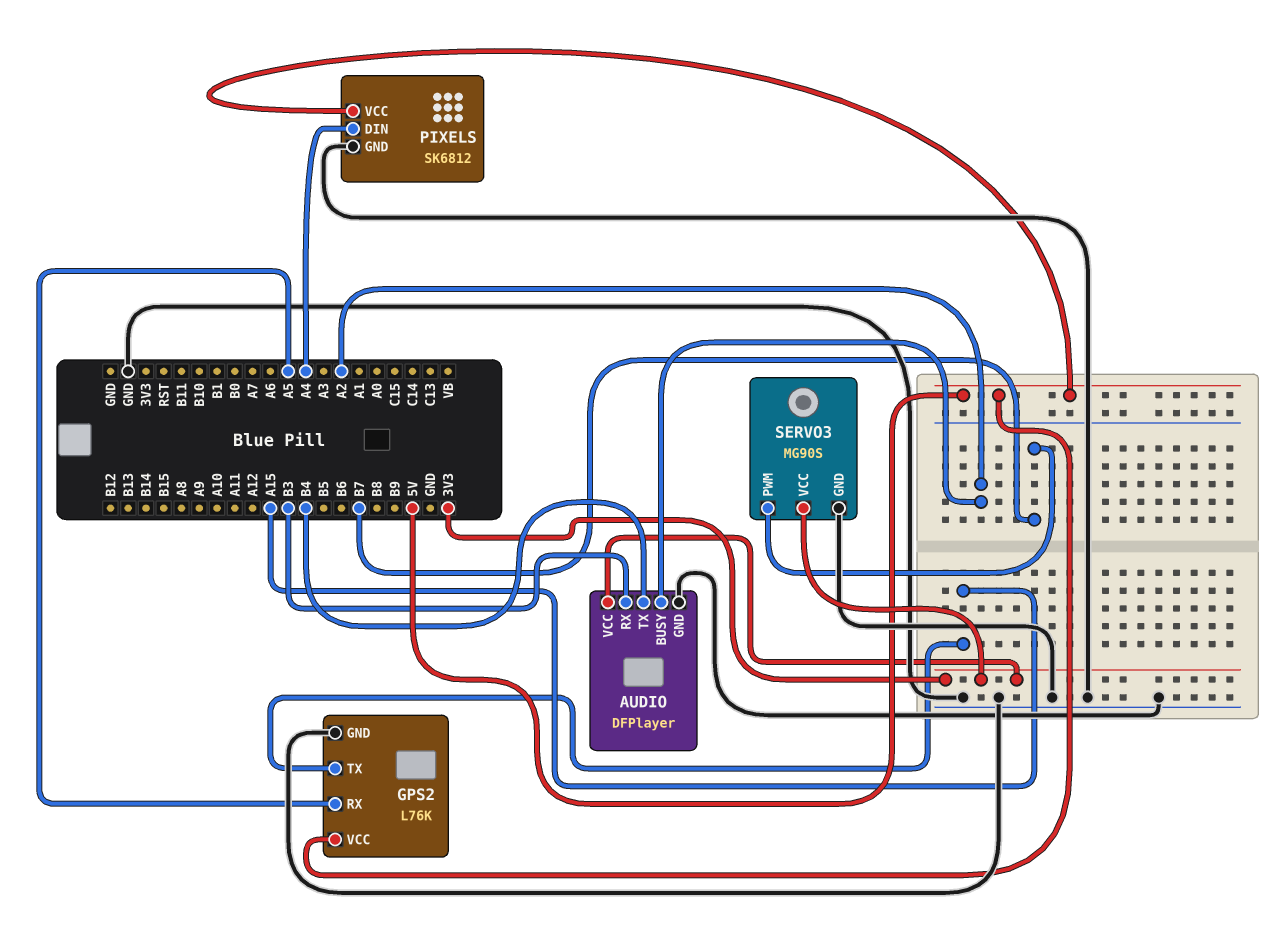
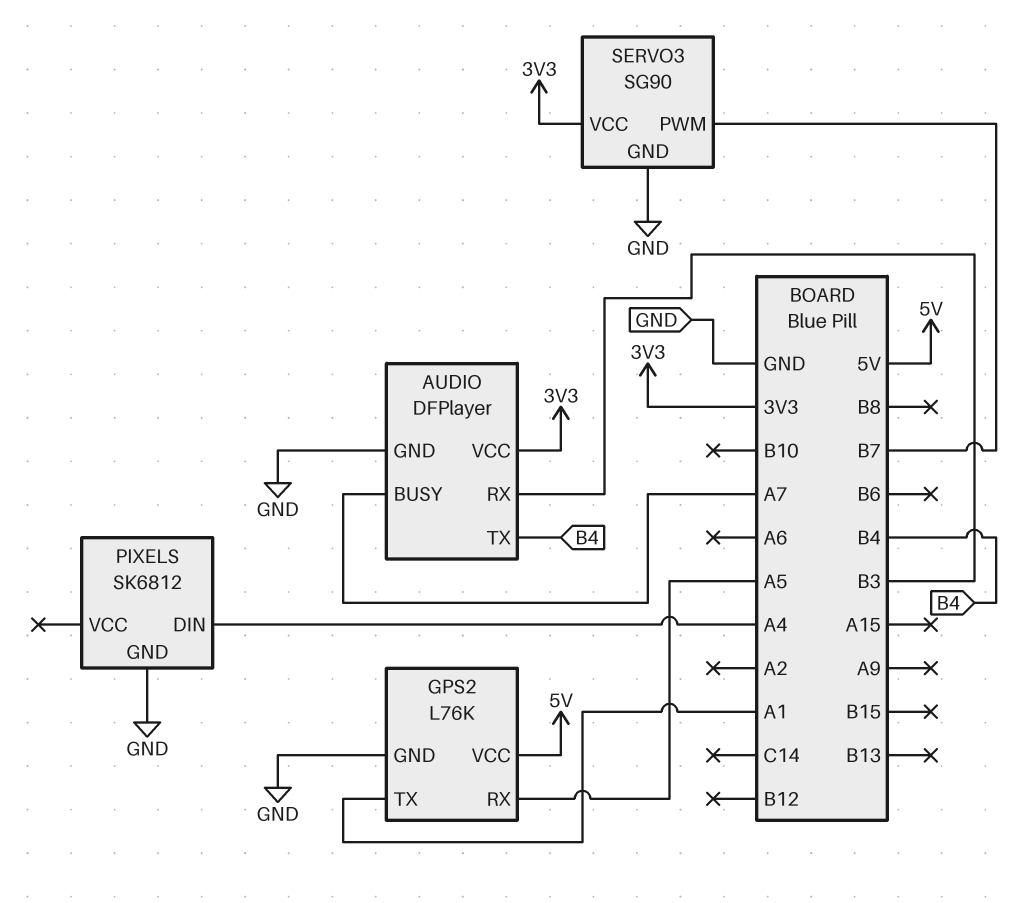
AUDIO pin BUSY: A2 -> A7
GPS2 pin TX: A15 -> A1
PIXELS pin VCC: 5V -> none
SERVO3: MG90S -> SG90

